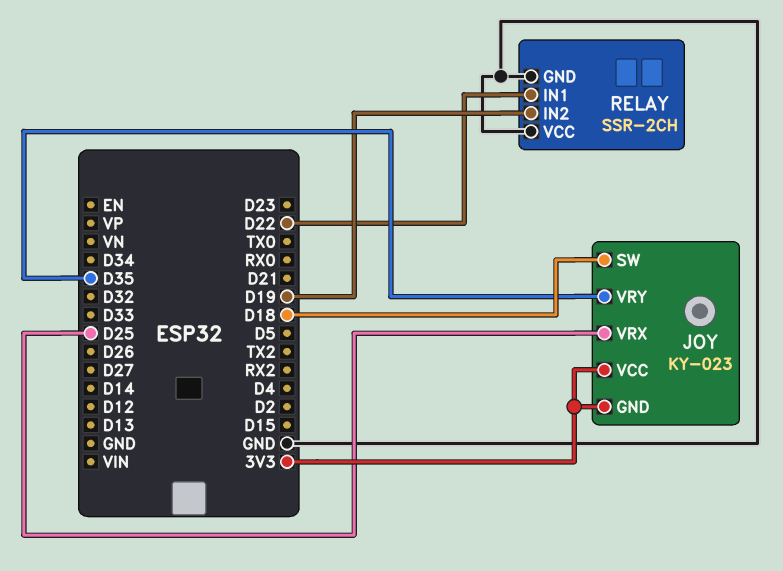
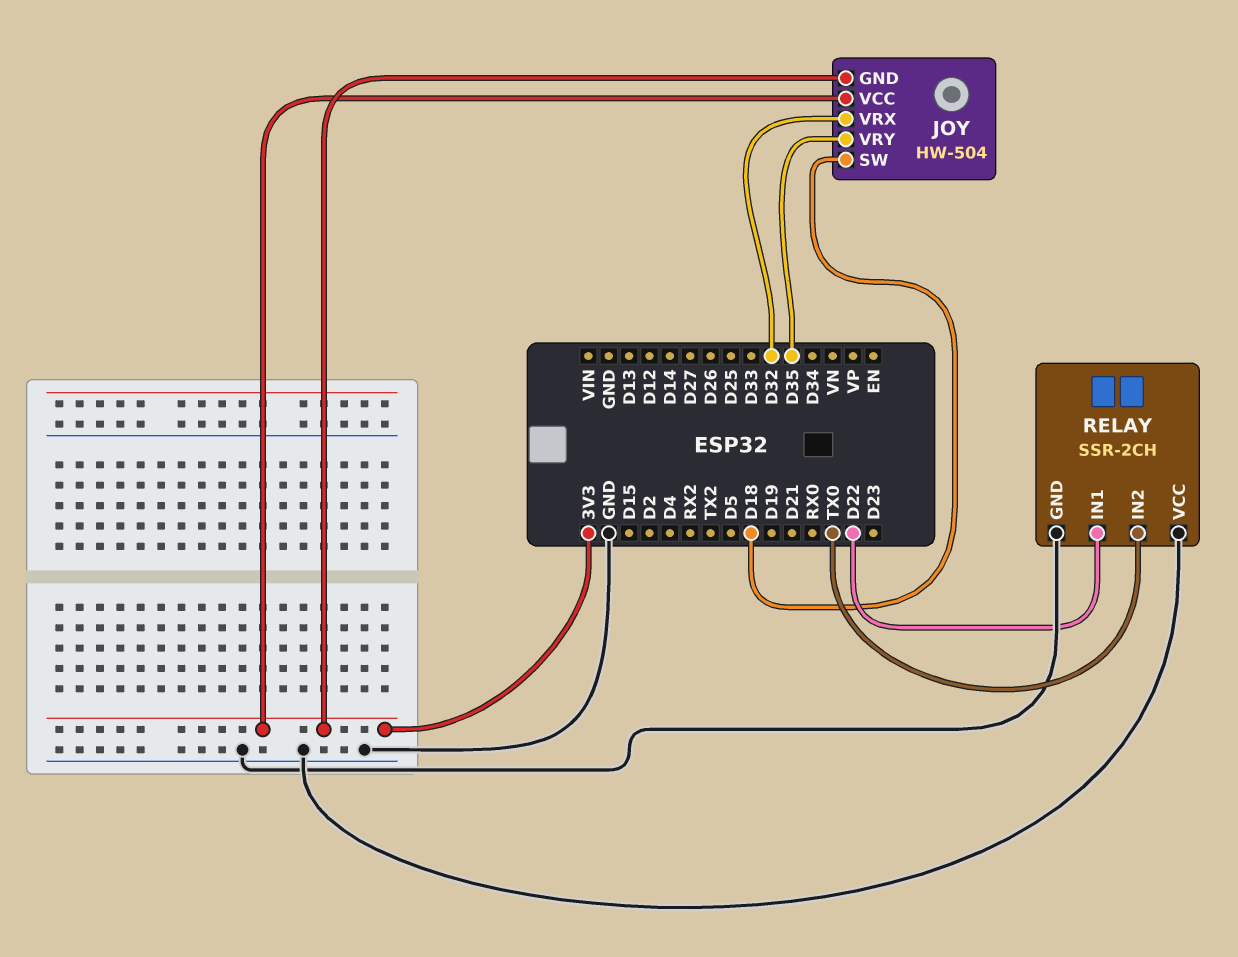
JOY: KY-023 -> HW-504
JOY pin VRX: D25 -> D32
RELAY pin IN2: D19 -> TX0

